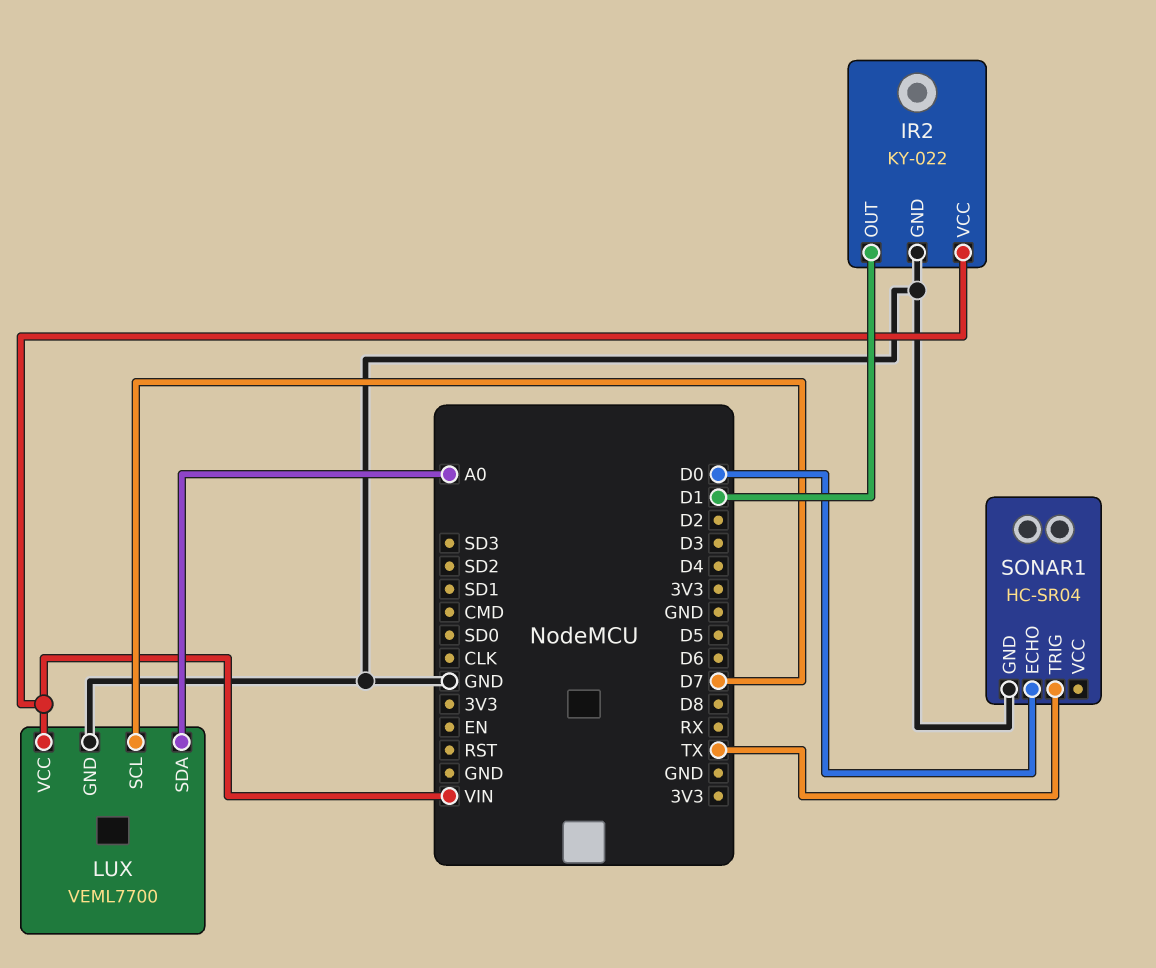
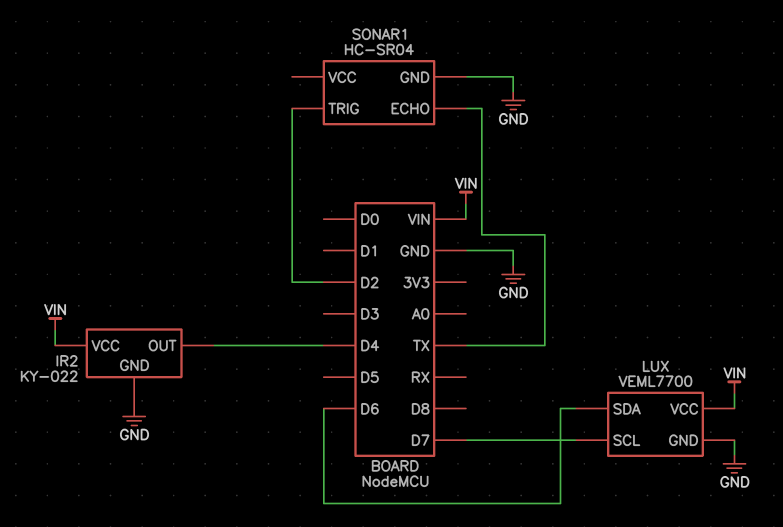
IR2 pin OUT: D1 -> D4
LUX pin SDA: A0 -> D6
SONAR1 pin ECHO: D0 -> TX
SONAR1 pin TRIG: TX -> D2

